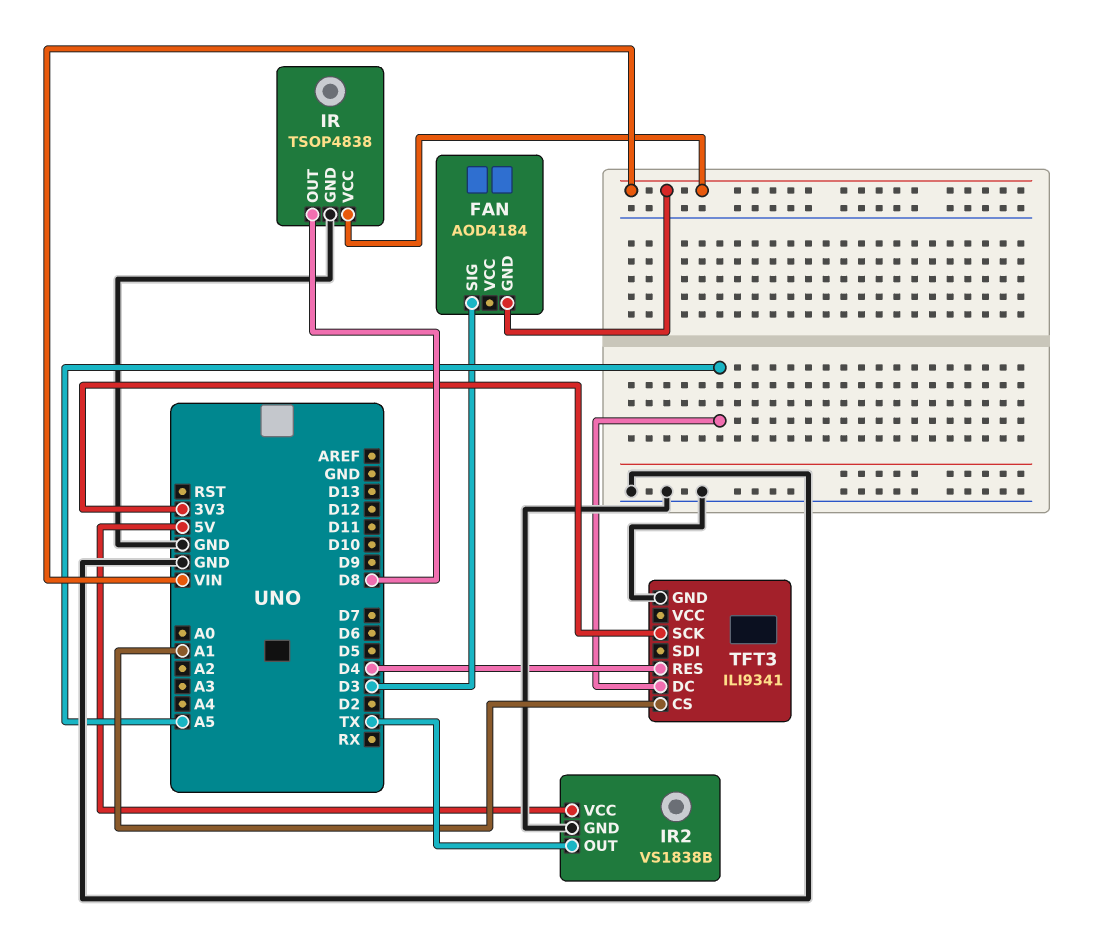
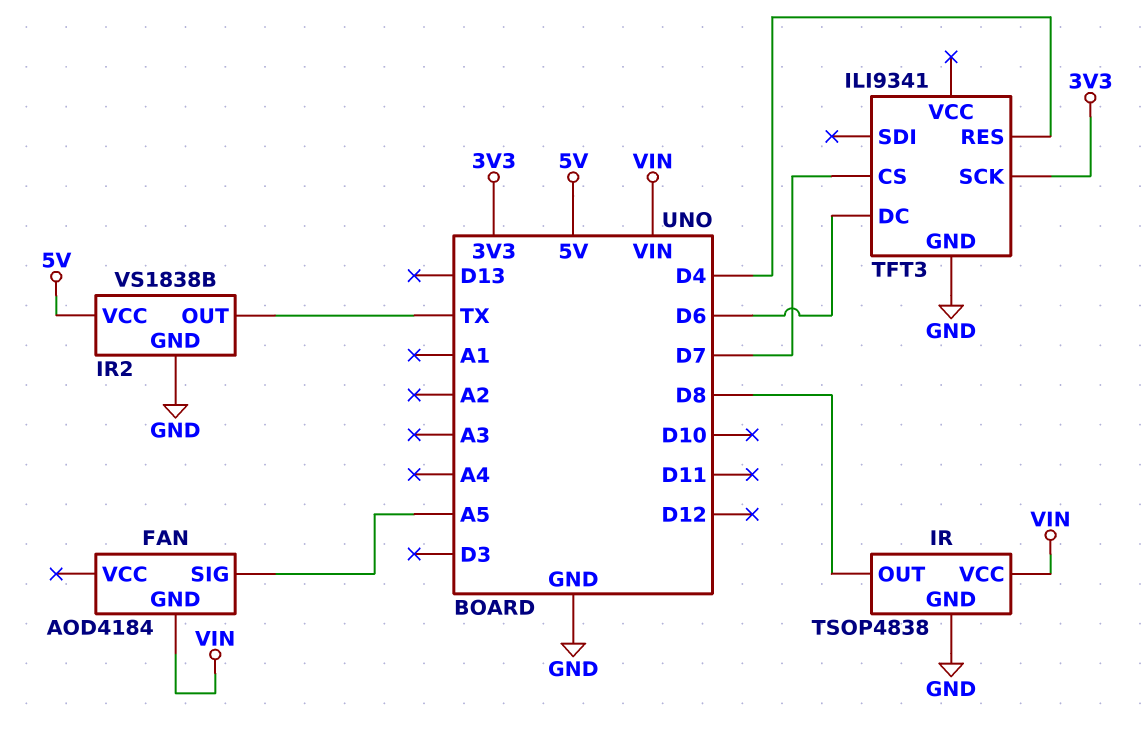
FAN pin SIG: D3 -> A5
TFT3 pin CS: A1 -> D7
TFT3 pin DC: A5 -> D6

